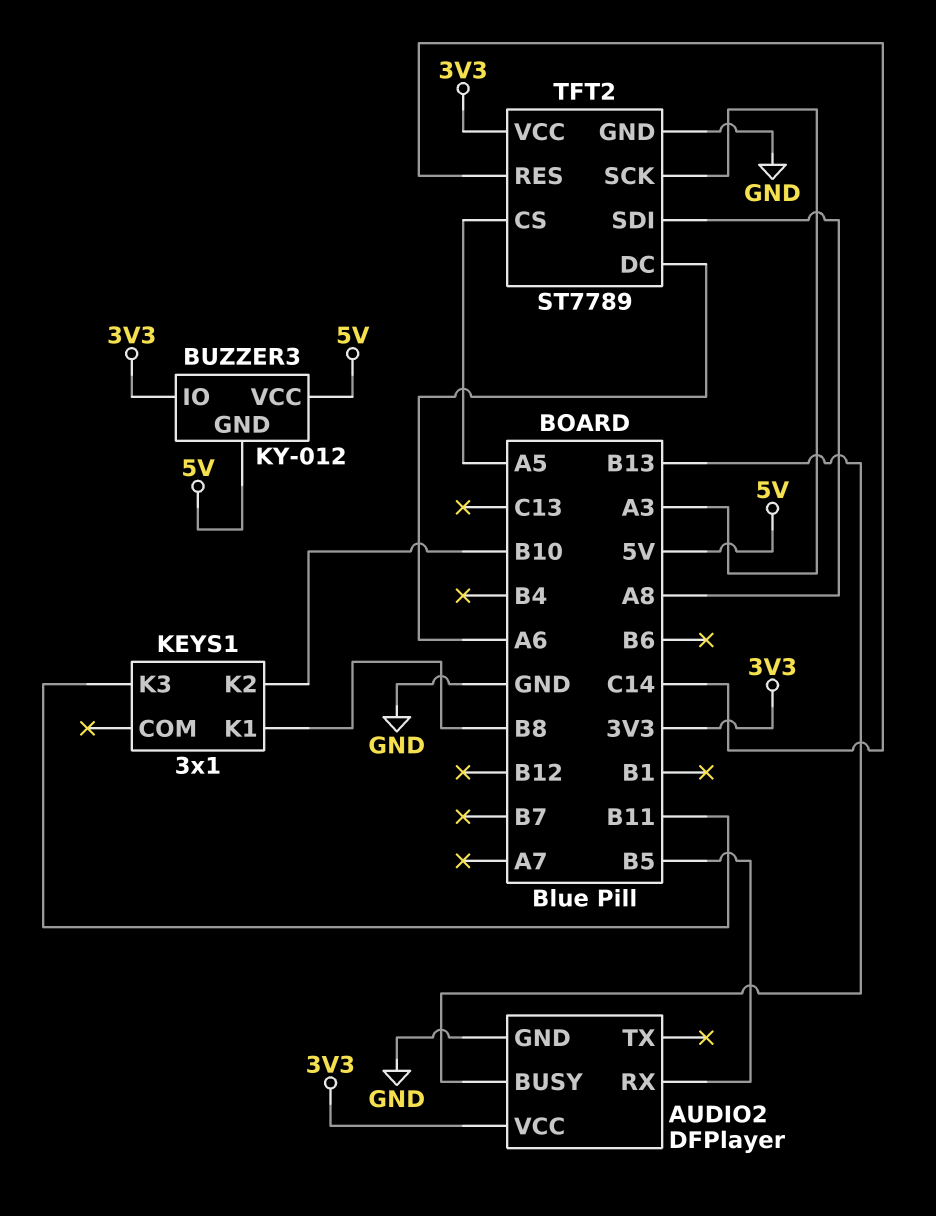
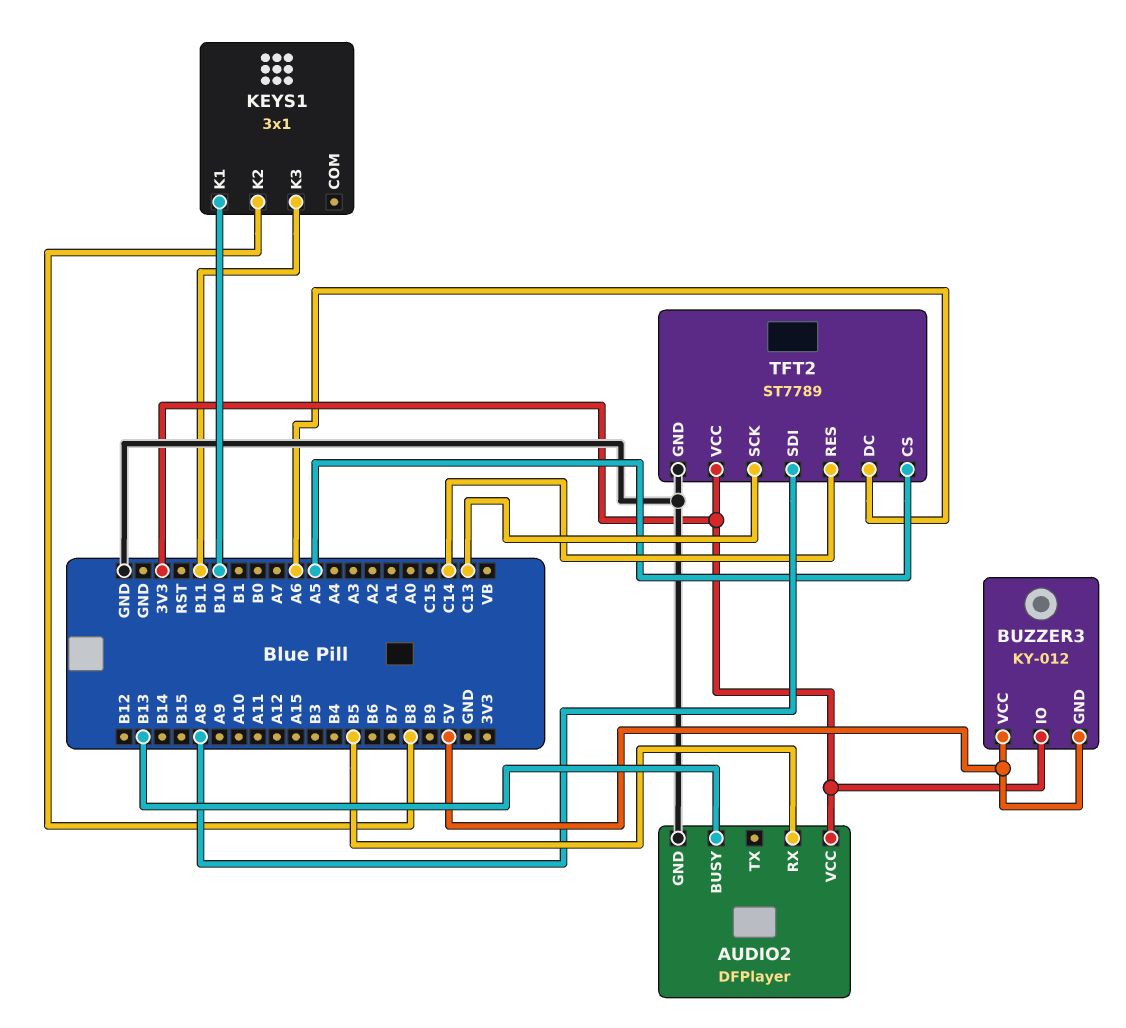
KEYS1 pin K1: B8 -> B10
KEYS1 pin K2: B10 -> B8
TFT2 pin SCK: A3 -> C13

